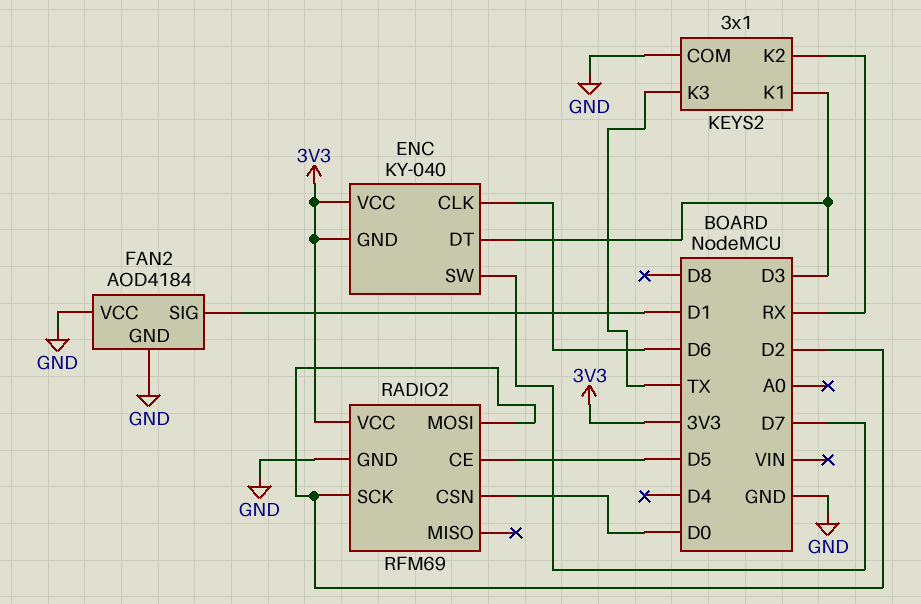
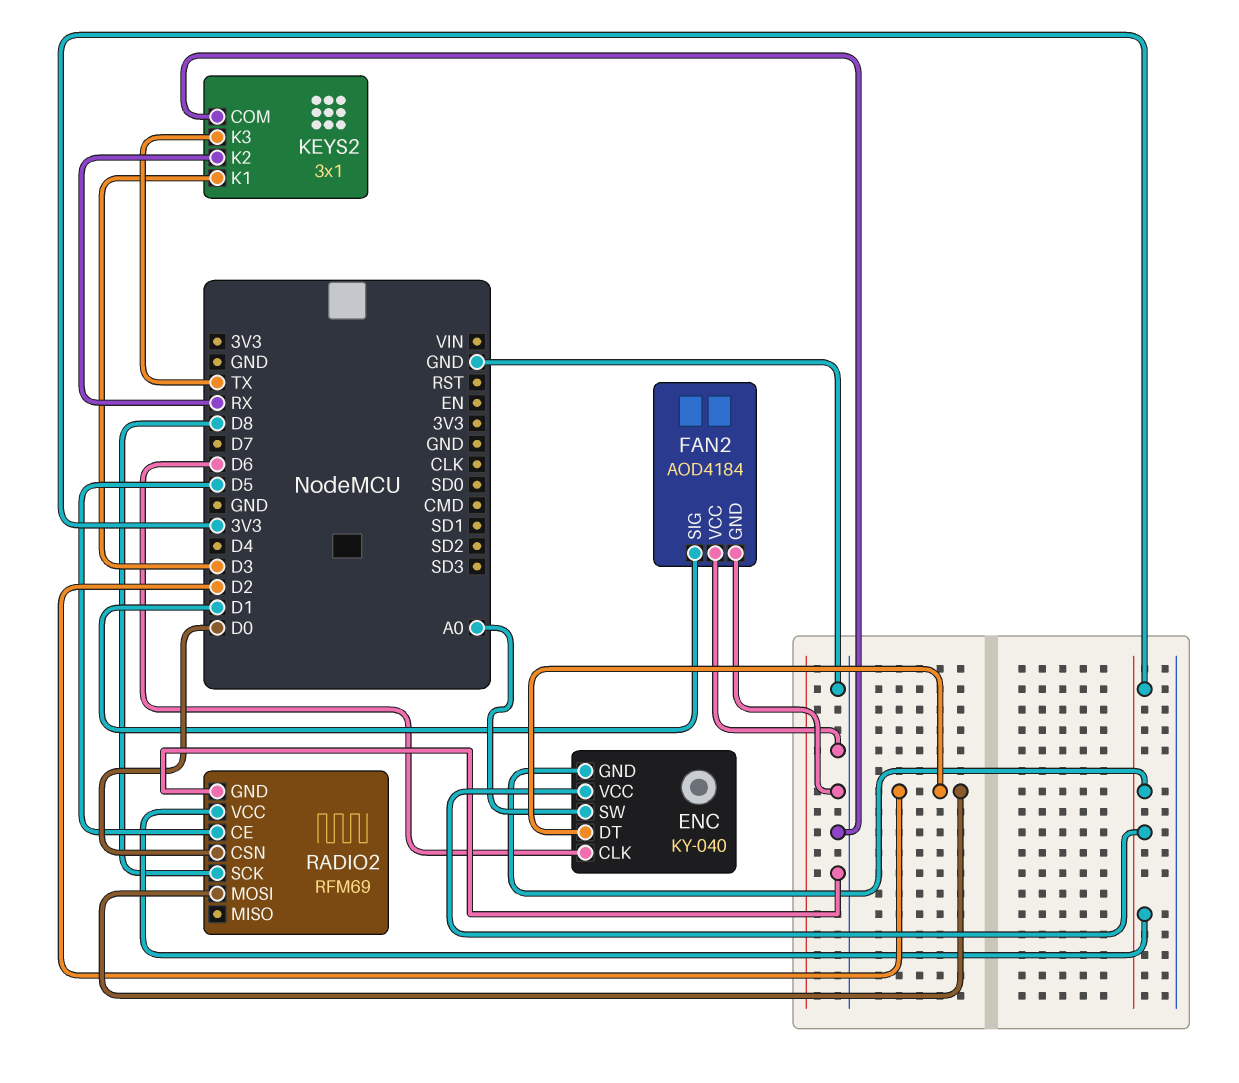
ENC pin DT: D3 -> D2
ENC pin SW: D7 -> A0
RADIO2 pin SCK: D2 -> D8

